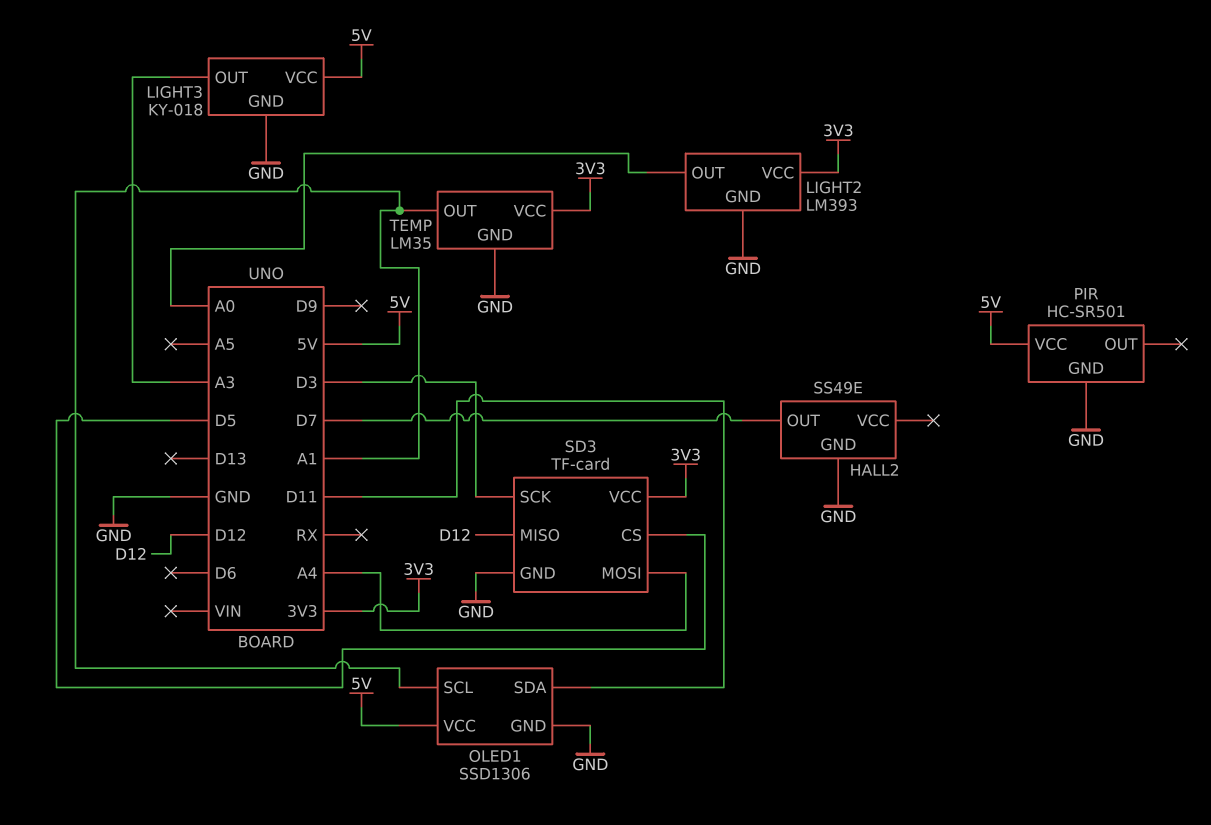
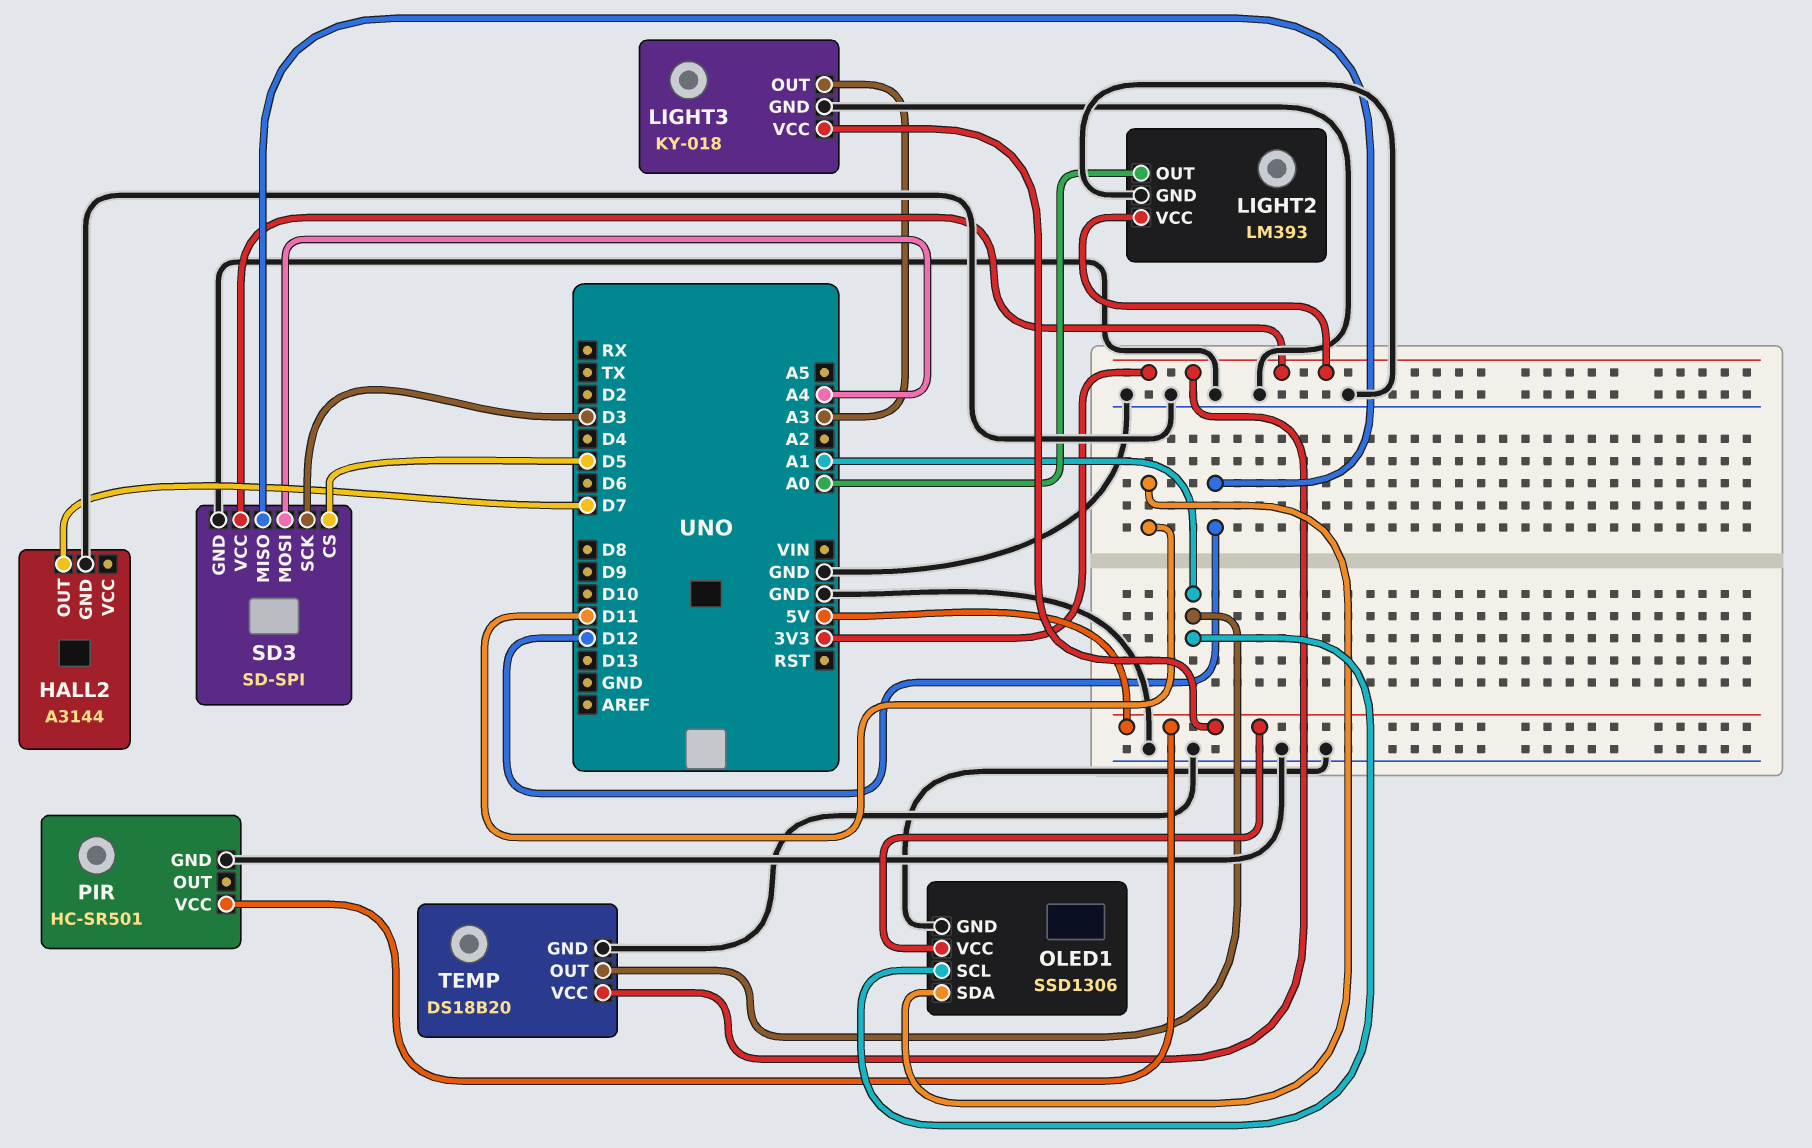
HALL2: SS49E -> A3144
SD3: TF-card -> SD-SPI
TEMP: LM35 -> DS18B20

